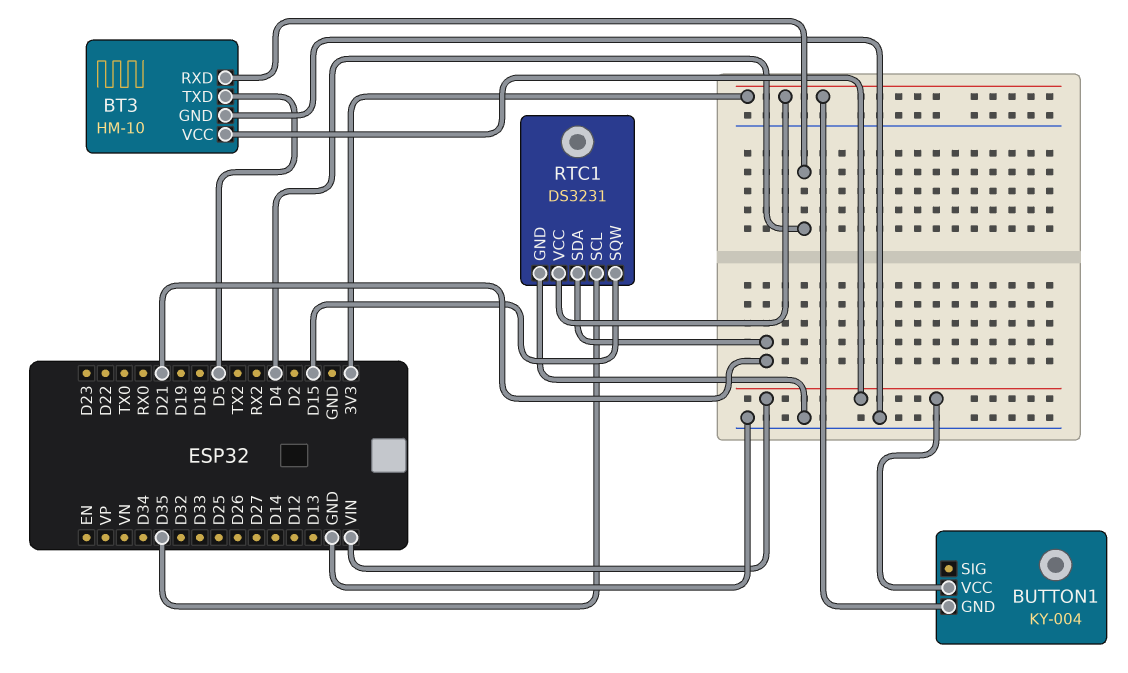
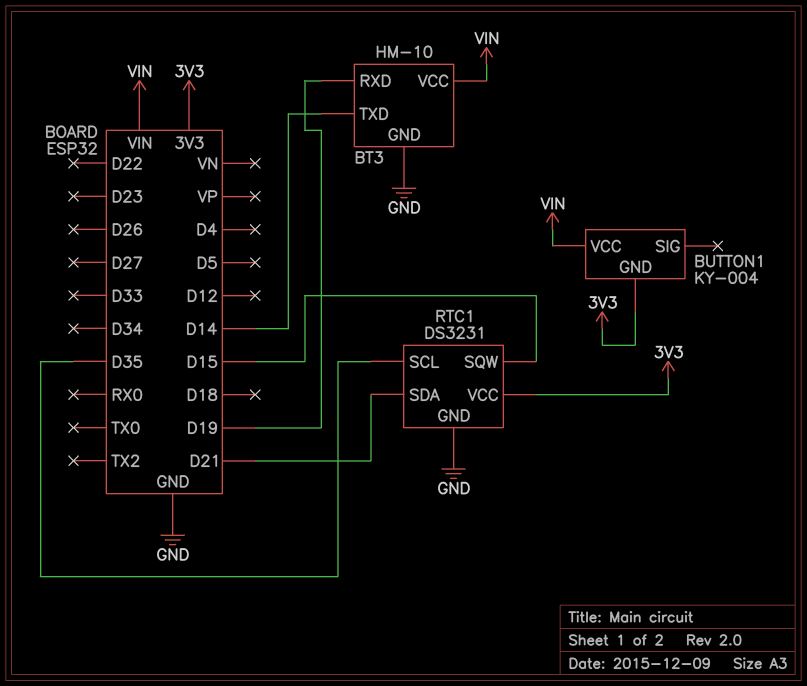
BT3 pin RXD: D4 -> D19
BT3 pin TXD: D5 -> D14

